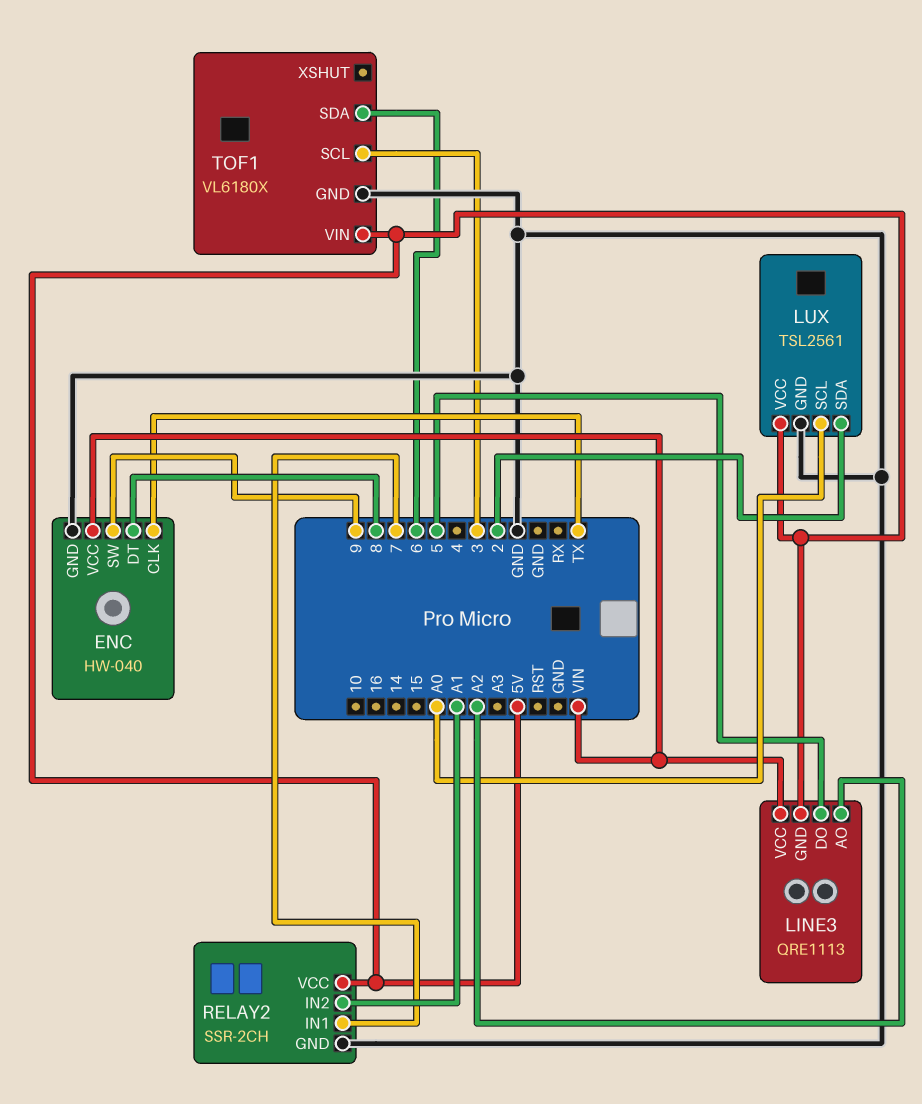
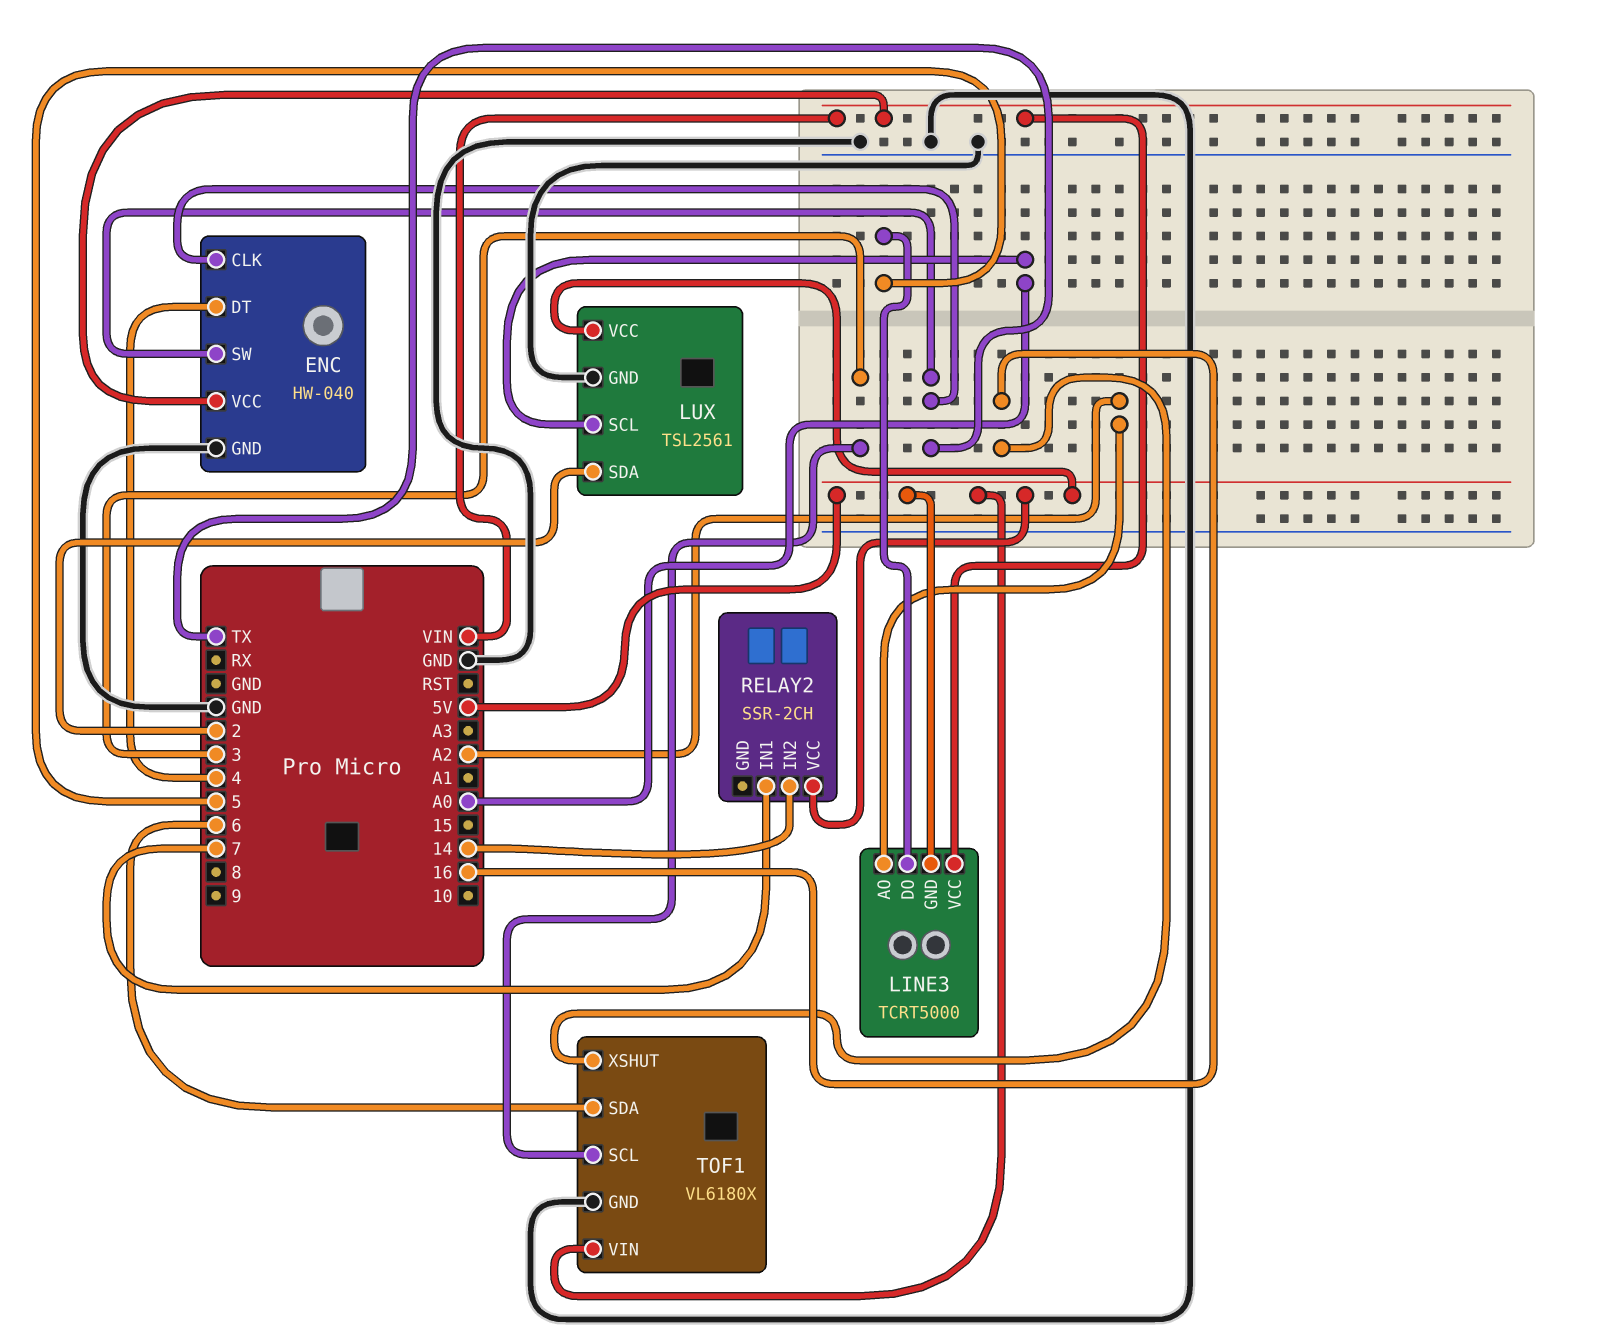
ENC pin DT: 8 -> 4
ENC pin SW: 9 -> TX
LINE3: QRE1113 -> TCRT5000
RELAY2 pin GND: GND -> none
RELAY2 pin IN2: A1 -> 14
TOF1 pin XSHUT: none -> 16

